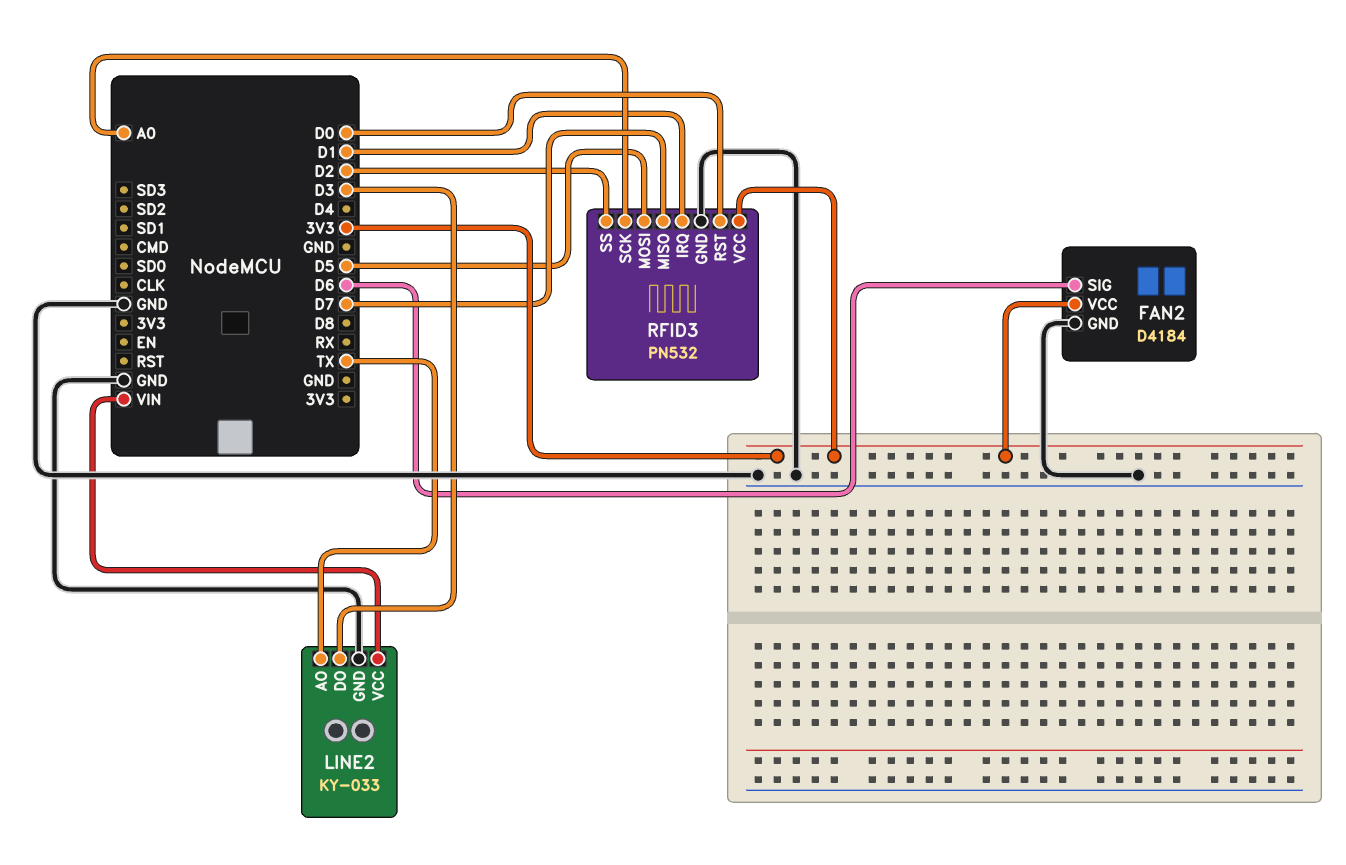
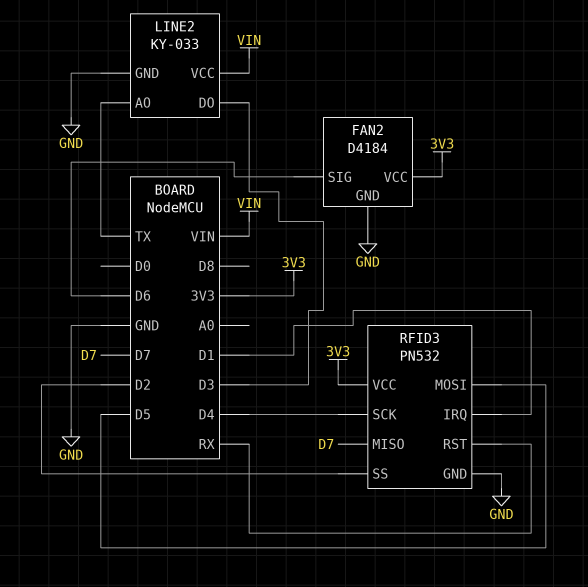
RFID3 pin RST: D0 -> RX
RFID3 pin SCK: A0 -> D4

